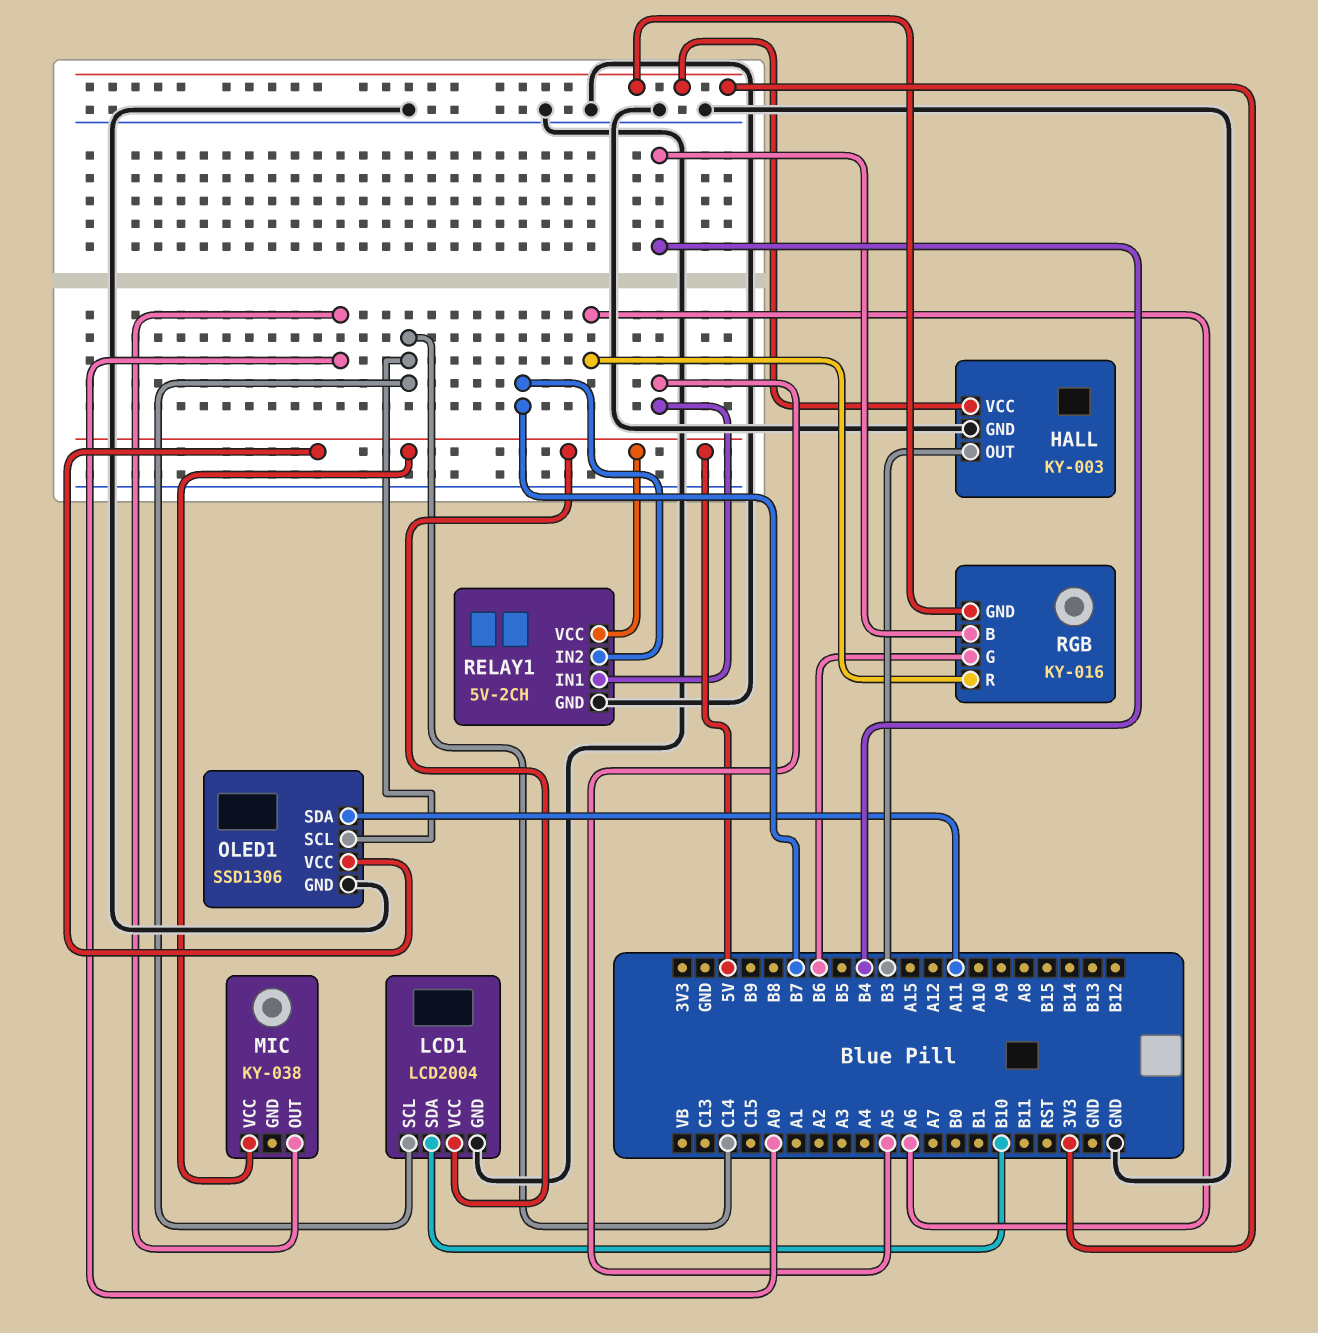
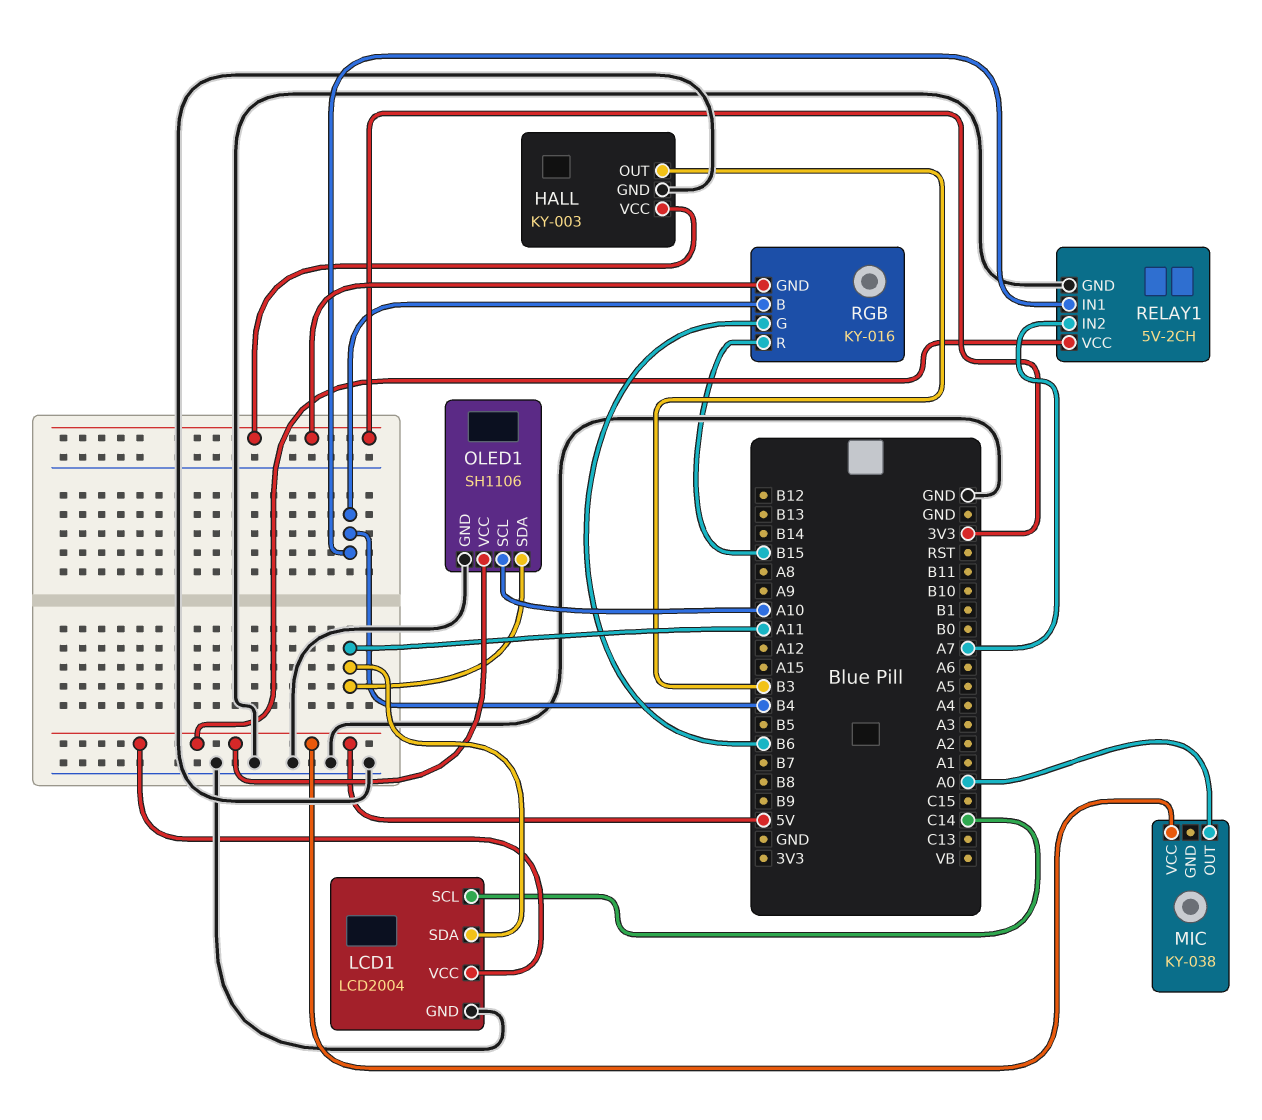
LCD1 pin SDA: B10 -> A11
OLED1: SSD1306 -> SH1106
OLED1 pin SCL: C14 -> A10
RELAY1 pin IN1: A5 -> B4
RELAY1 pin IN2: B7 -> A7
RGB pin R: A6 -> B15

